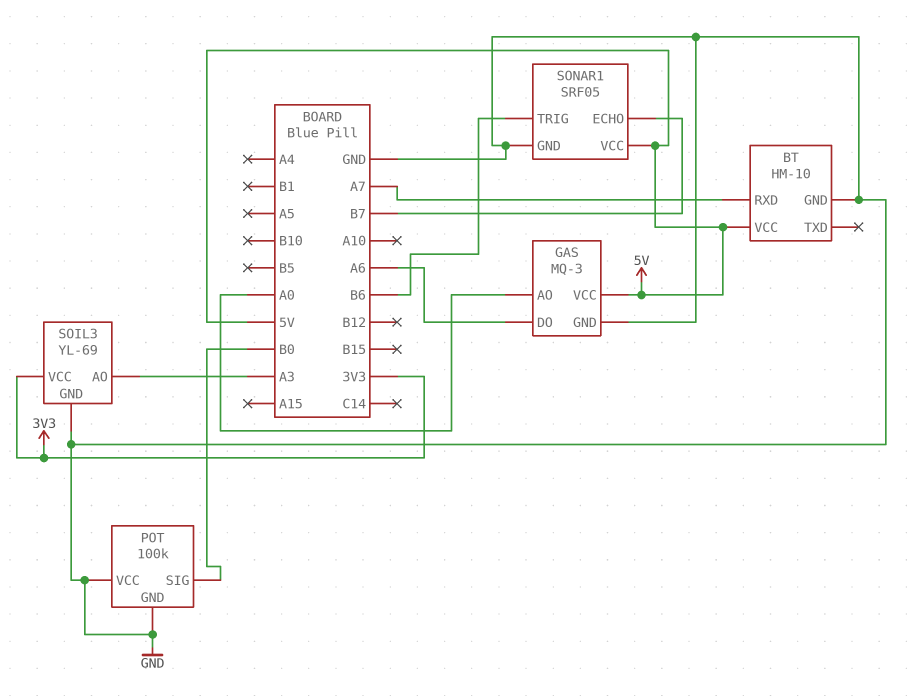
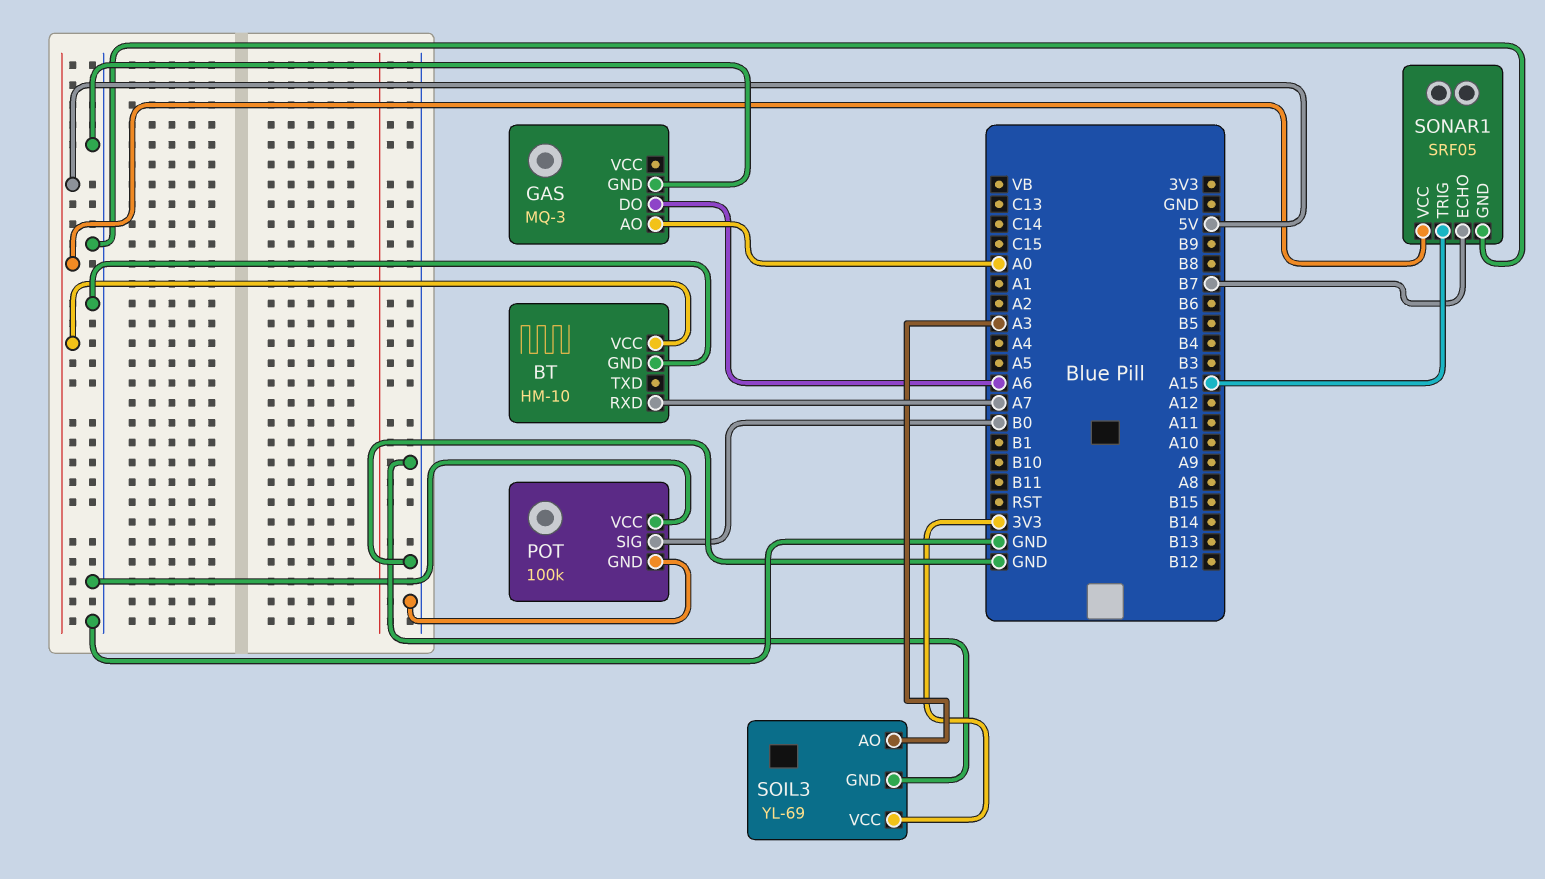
GAS pin VCC: 5V -> none
SONAR1 pin TRIG: B6 -> A15

